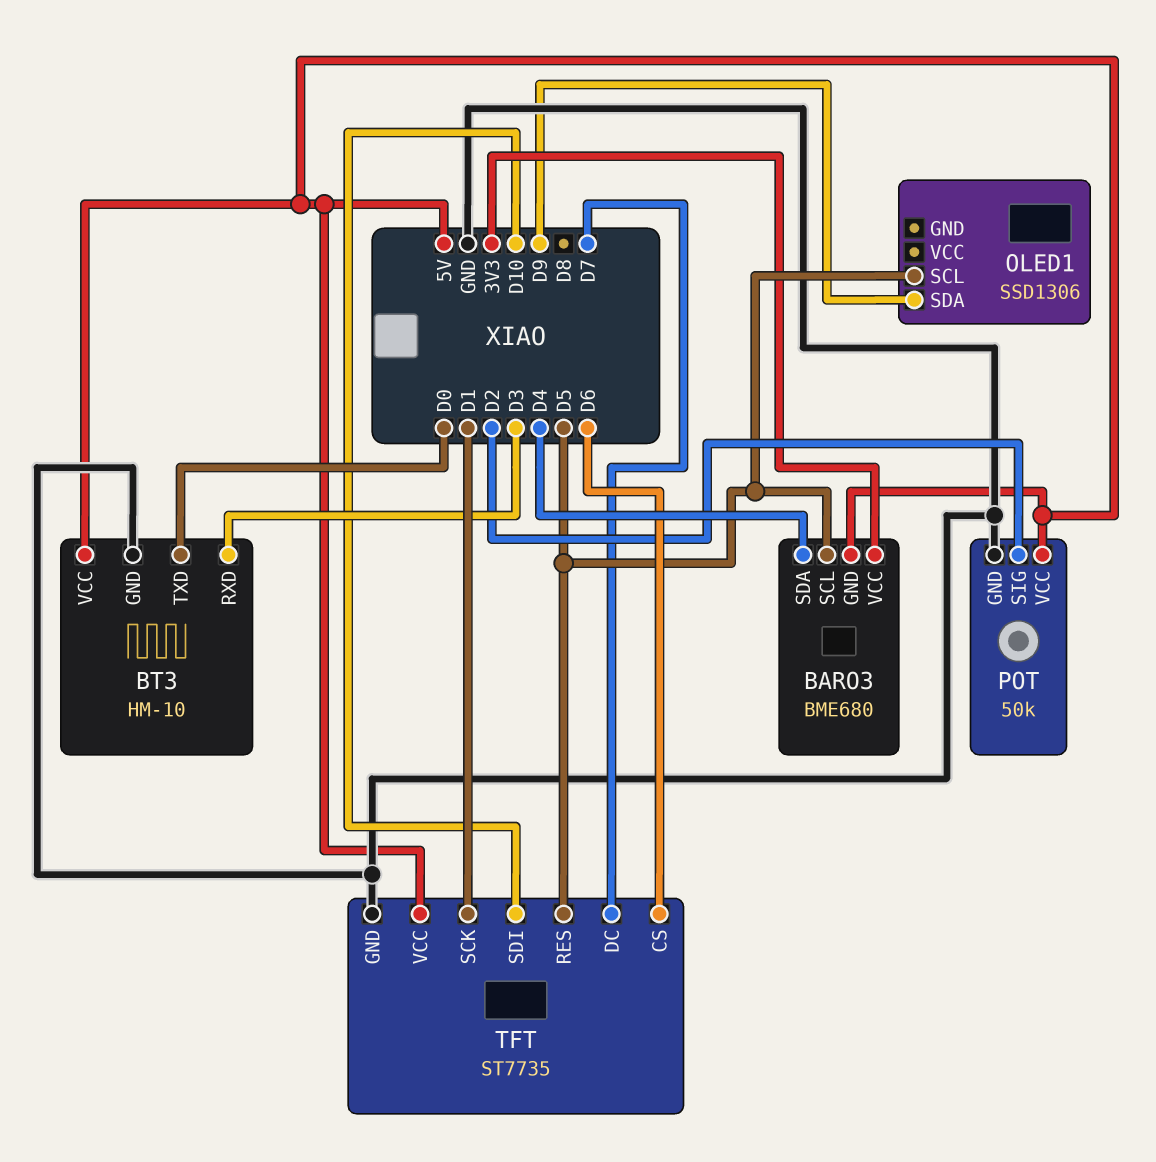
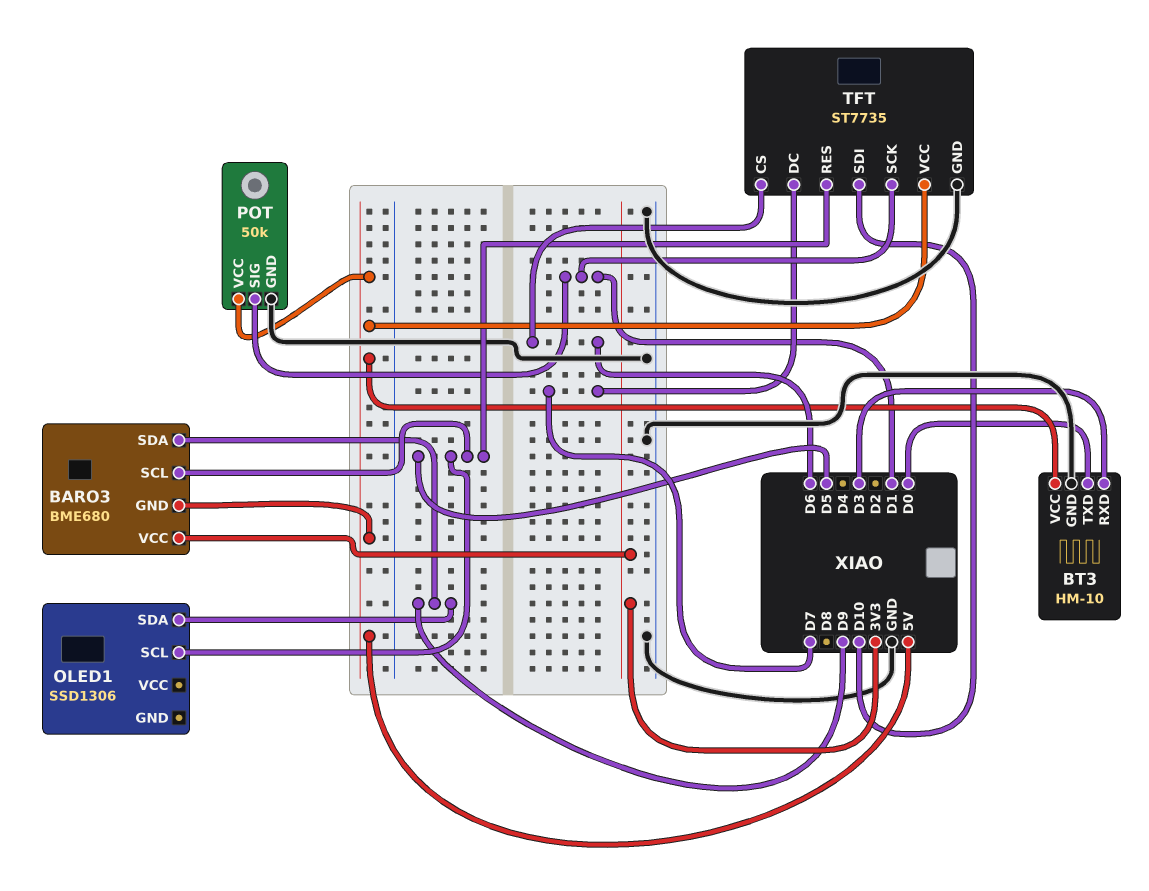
BARO3 pin SDA: D4 -> D9
POT pin SIG: D2 -> D1

